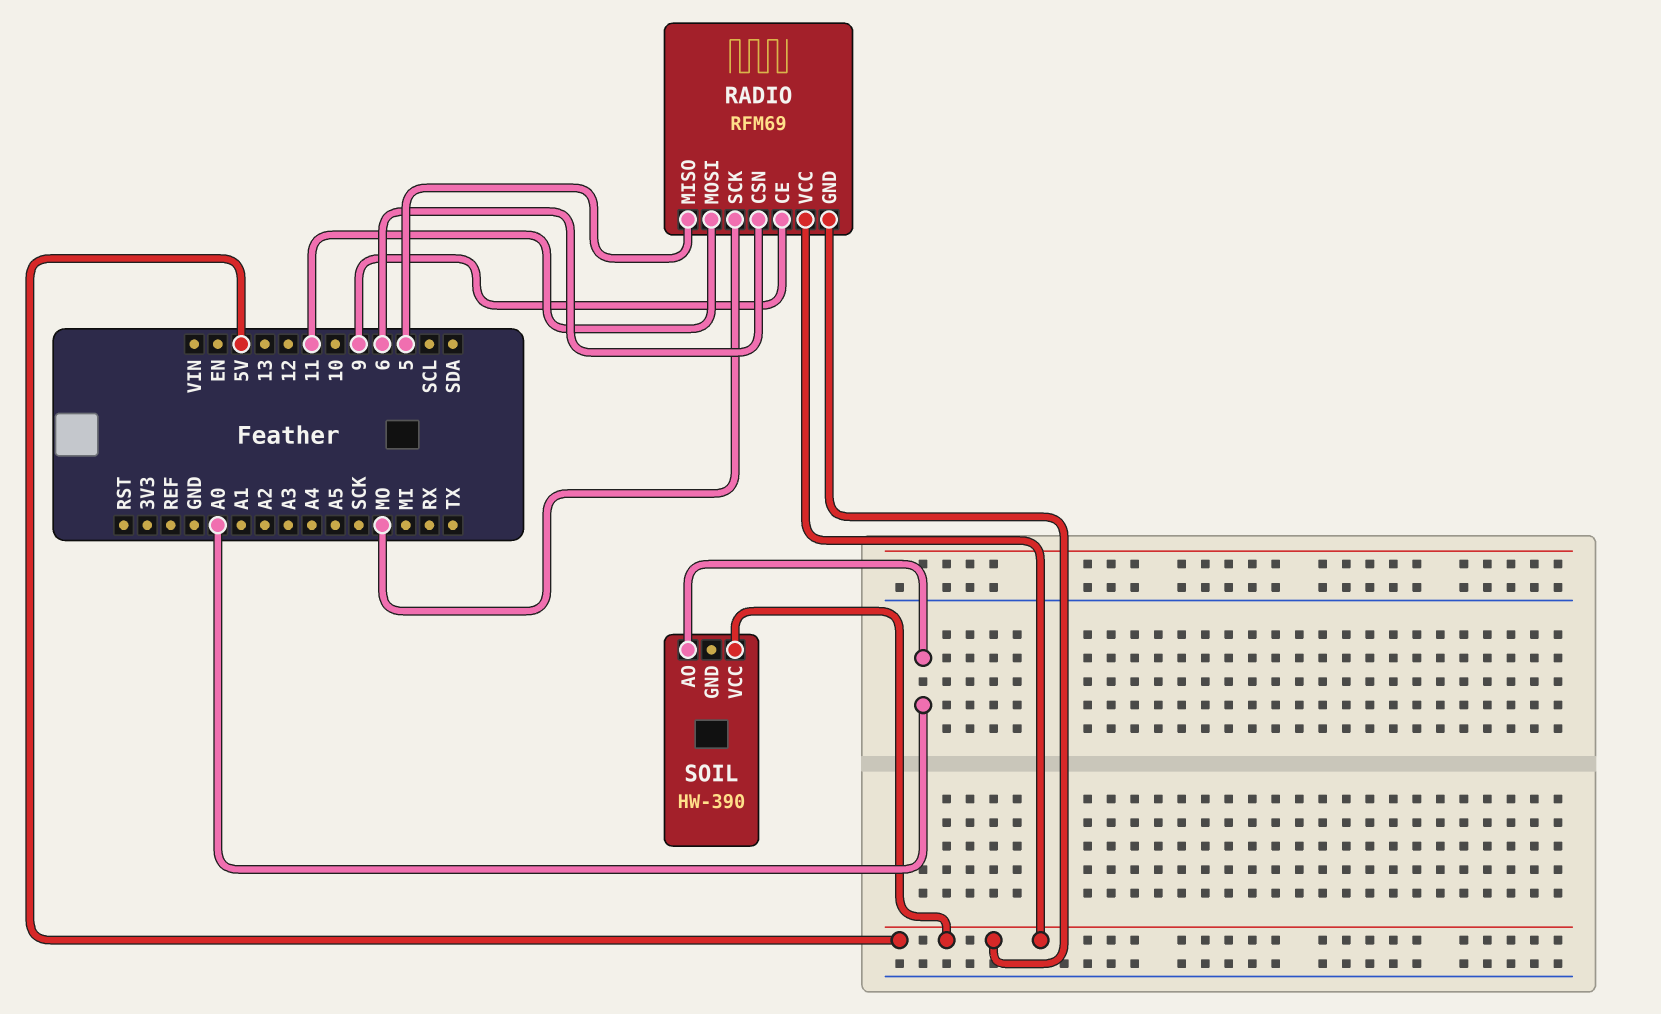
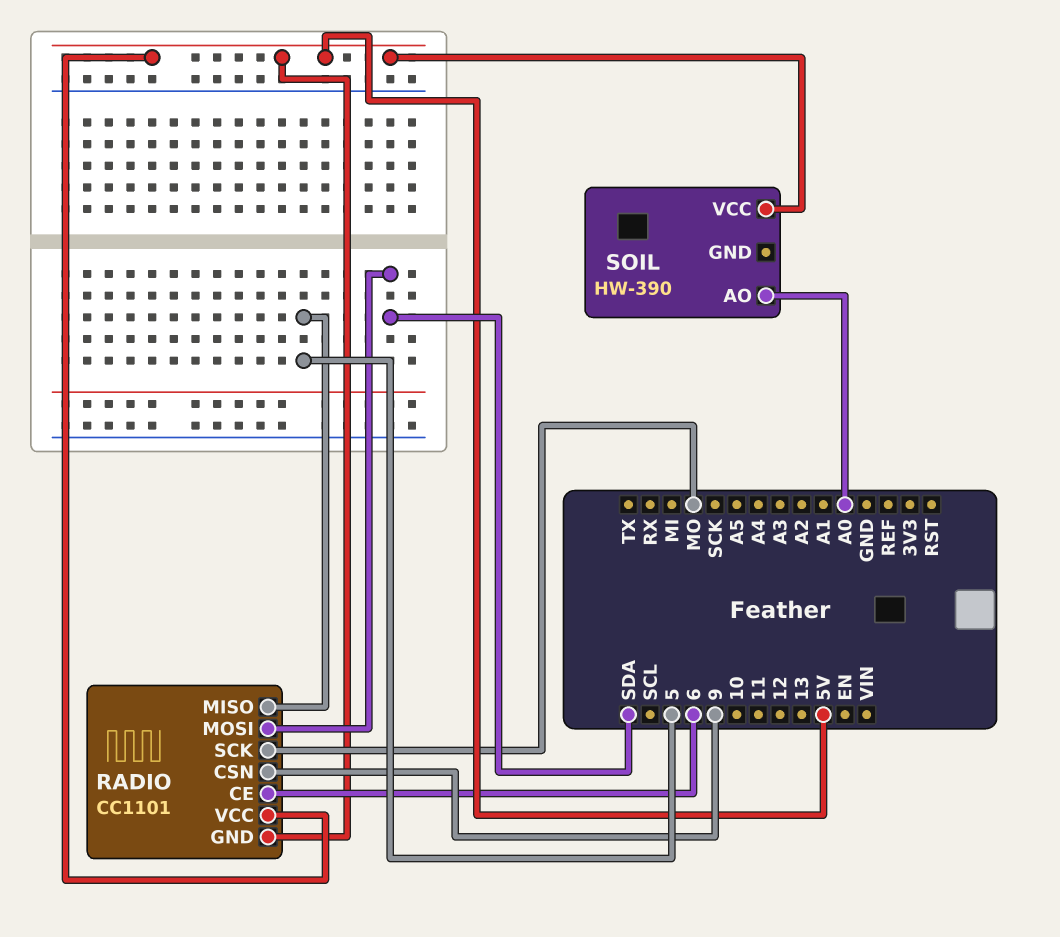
RADIO: RFM69 -> CC1101
RADIO pin CE: 9 -> 6
RADIO pin CSN: 6 -> 9
RADIO pin MOSI: 11 -> SDA

